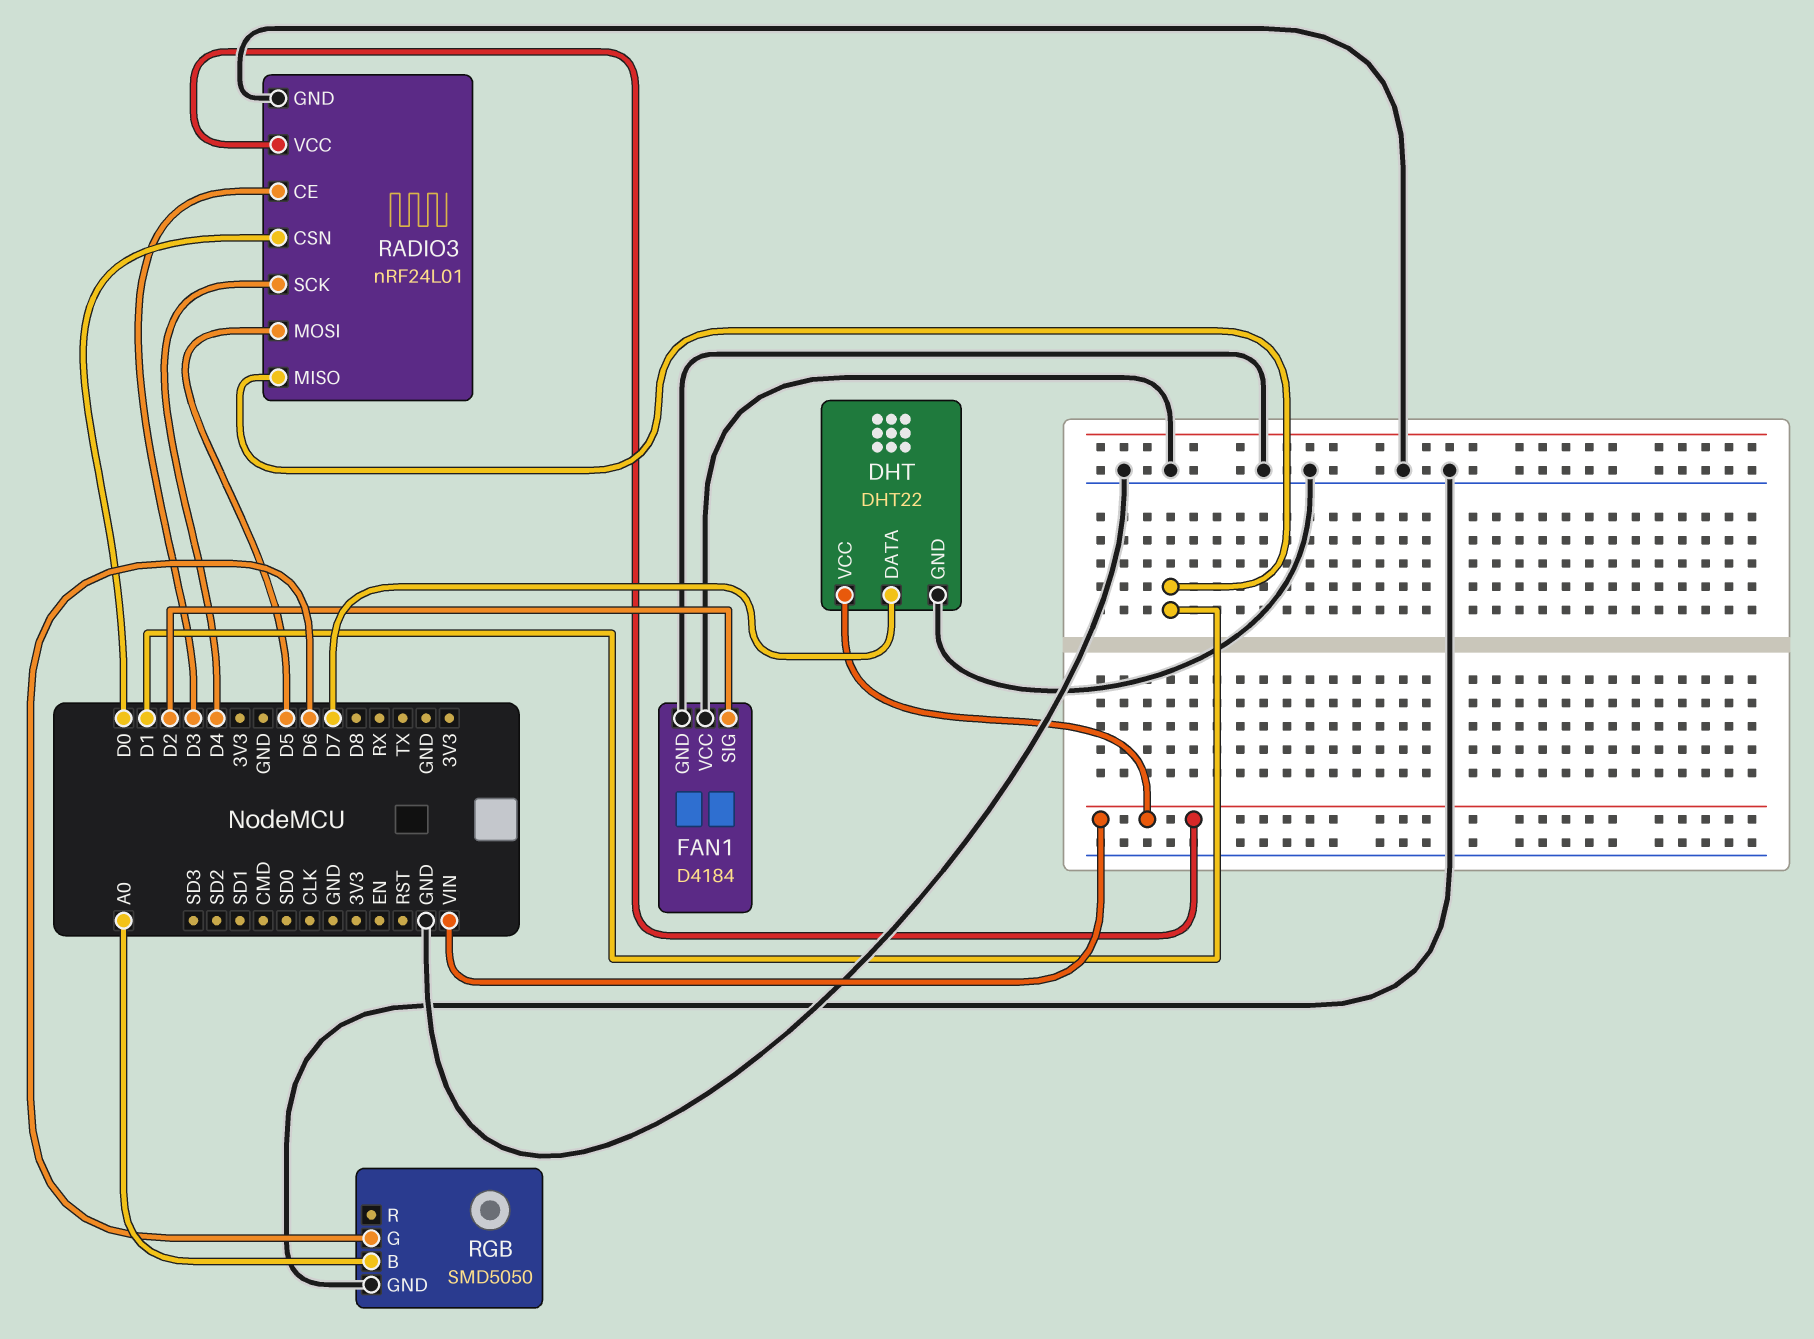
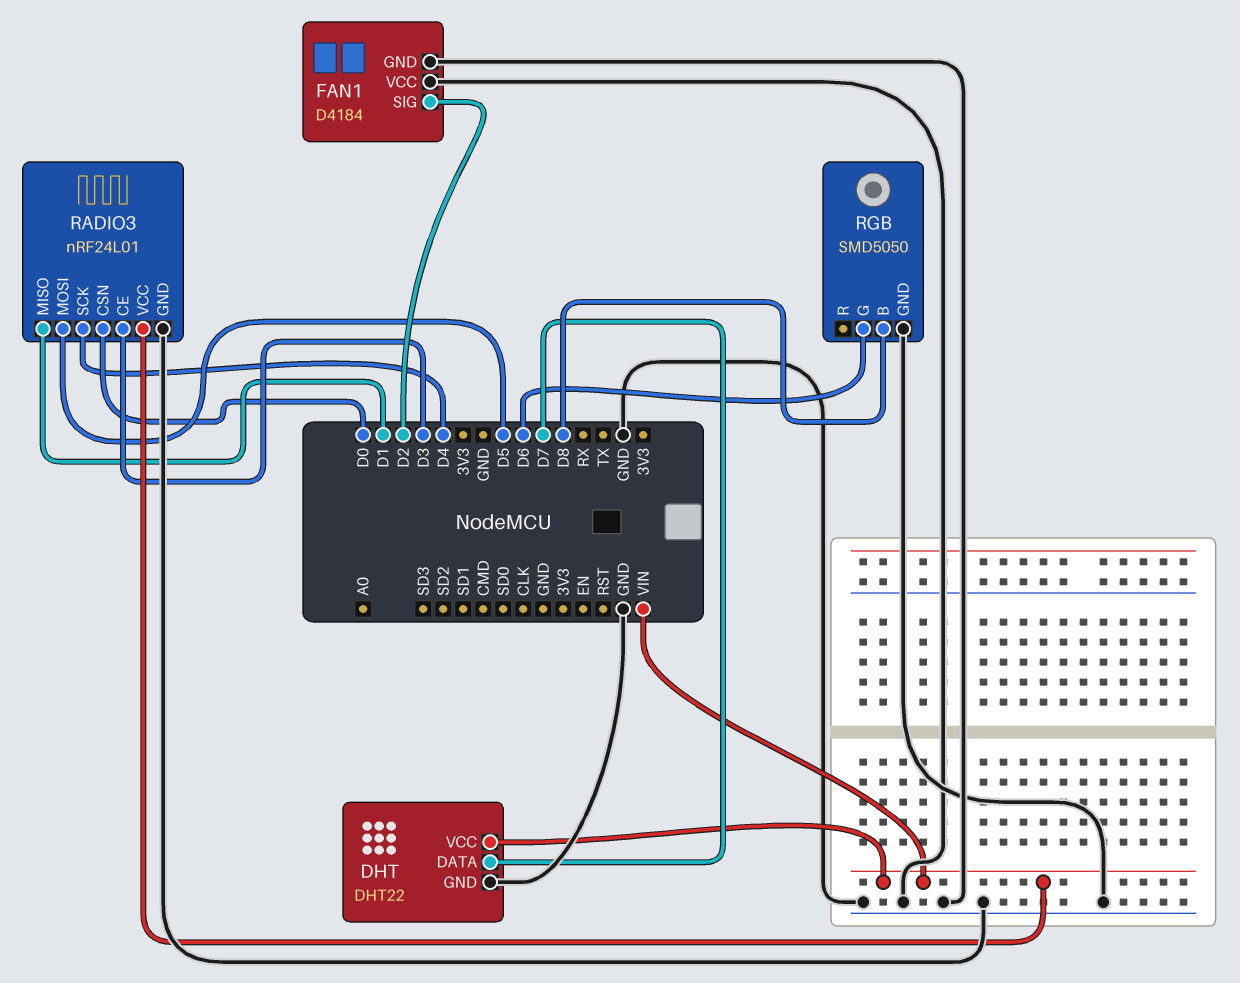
RGB pin B: A0 -> D8

